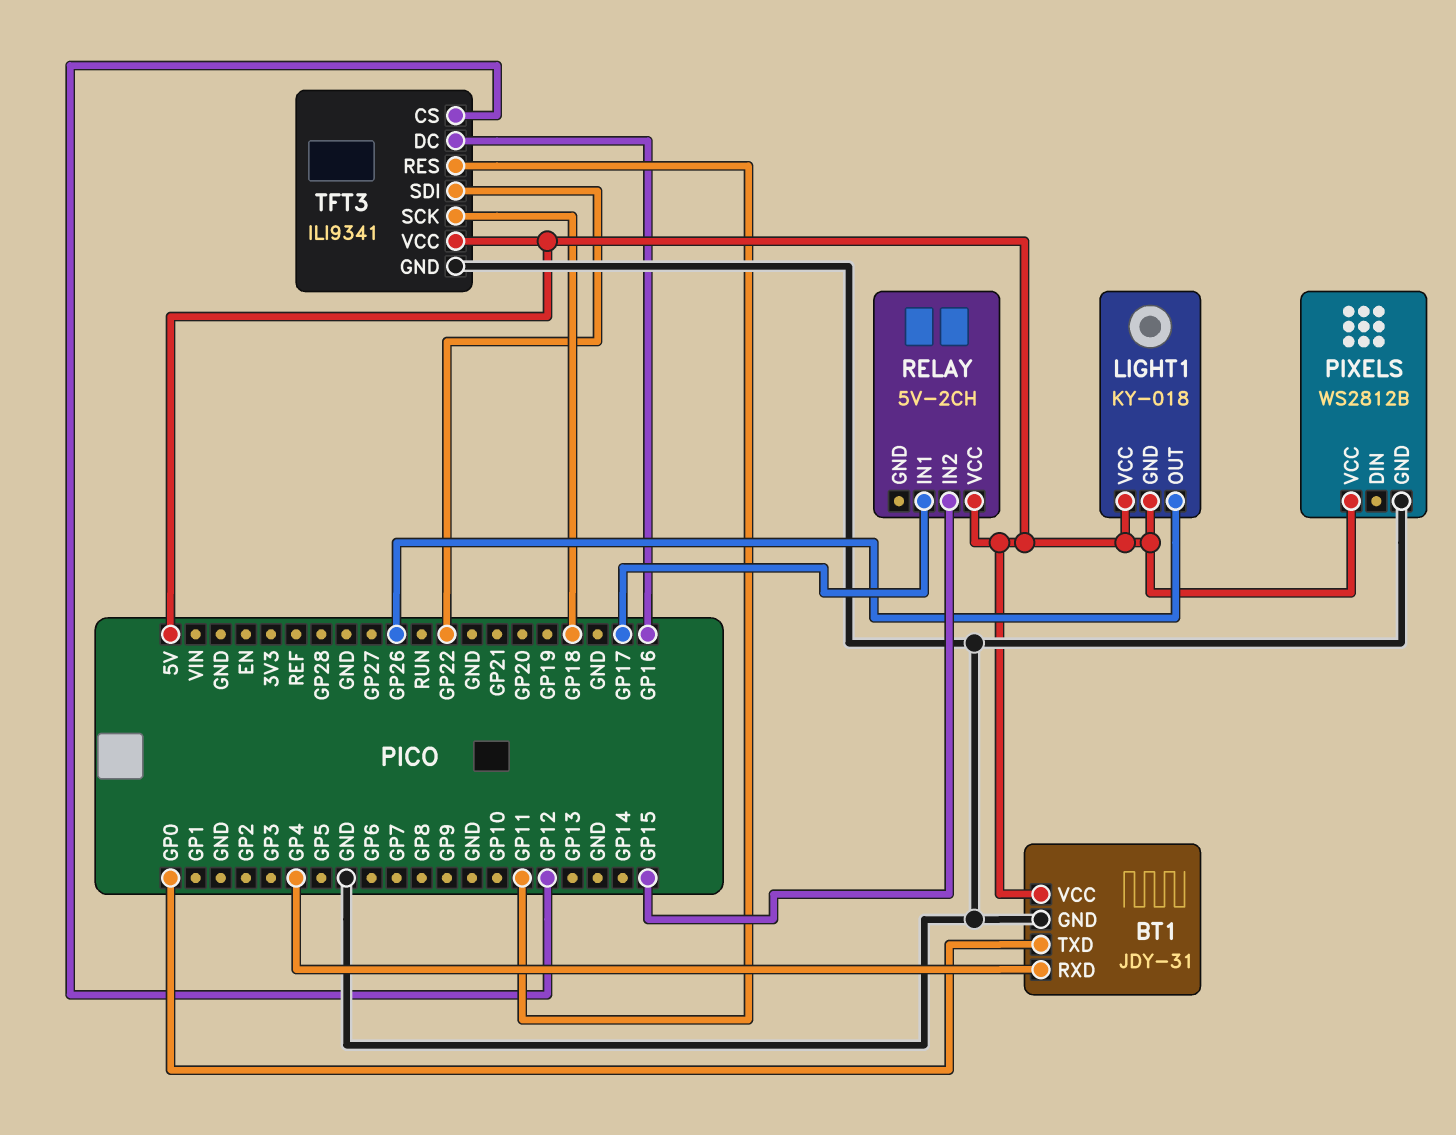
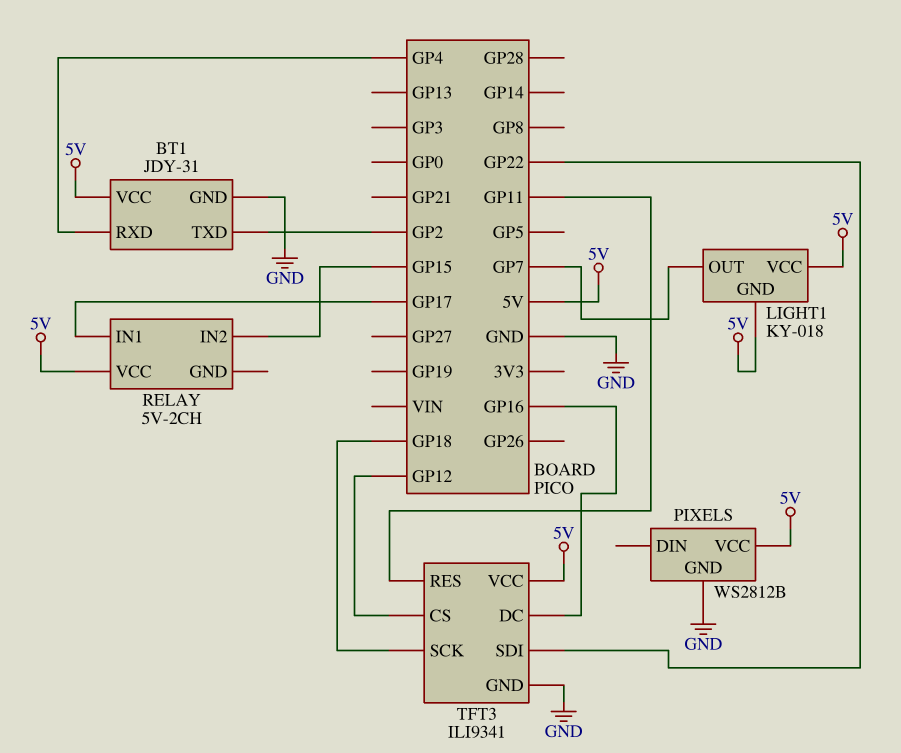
BT1 pin TXD: GP0 -> GP2
LIGHT1 pin OUT: GP26 -> GP7

